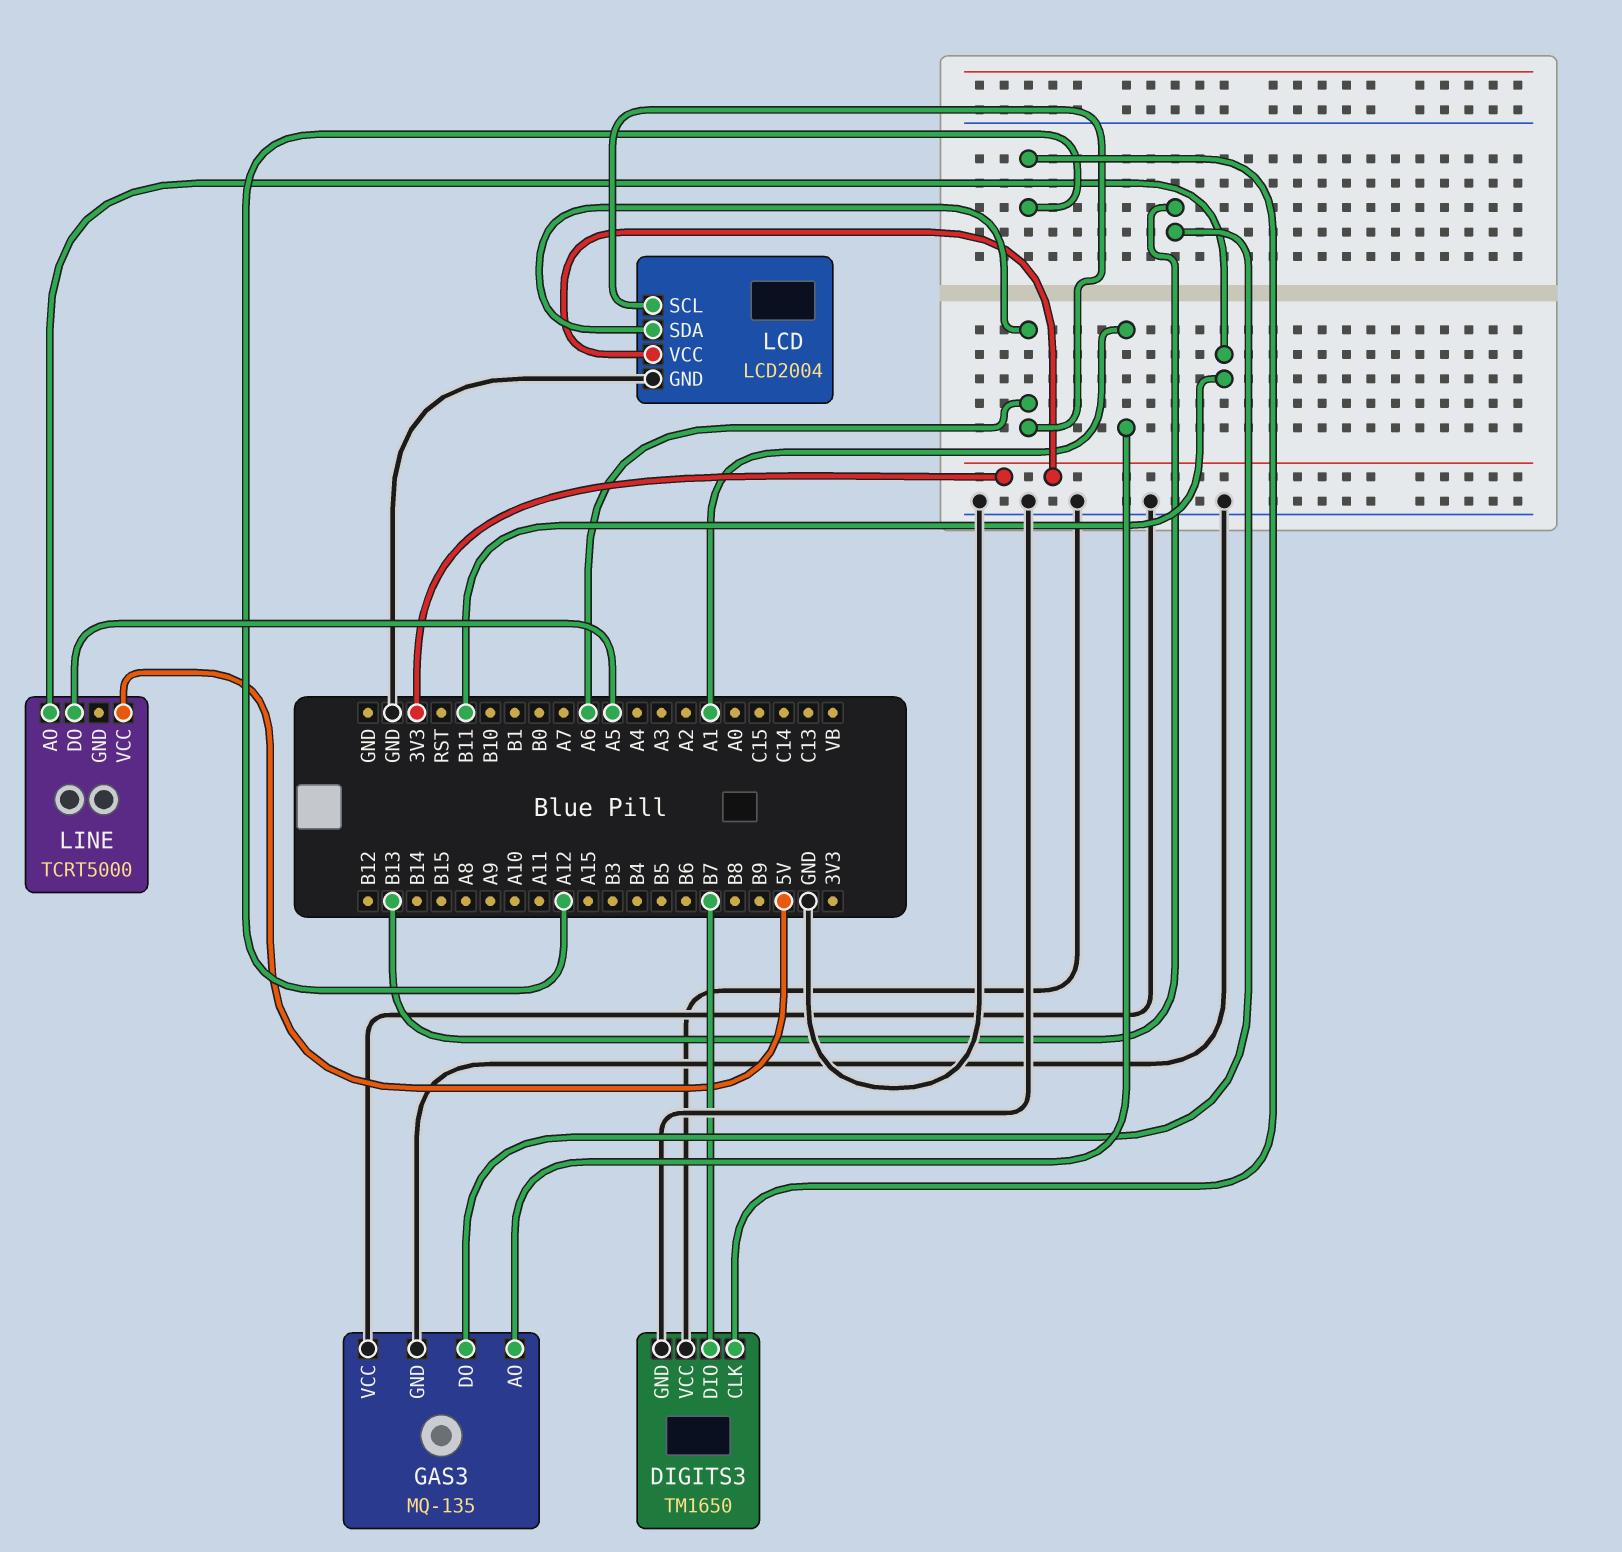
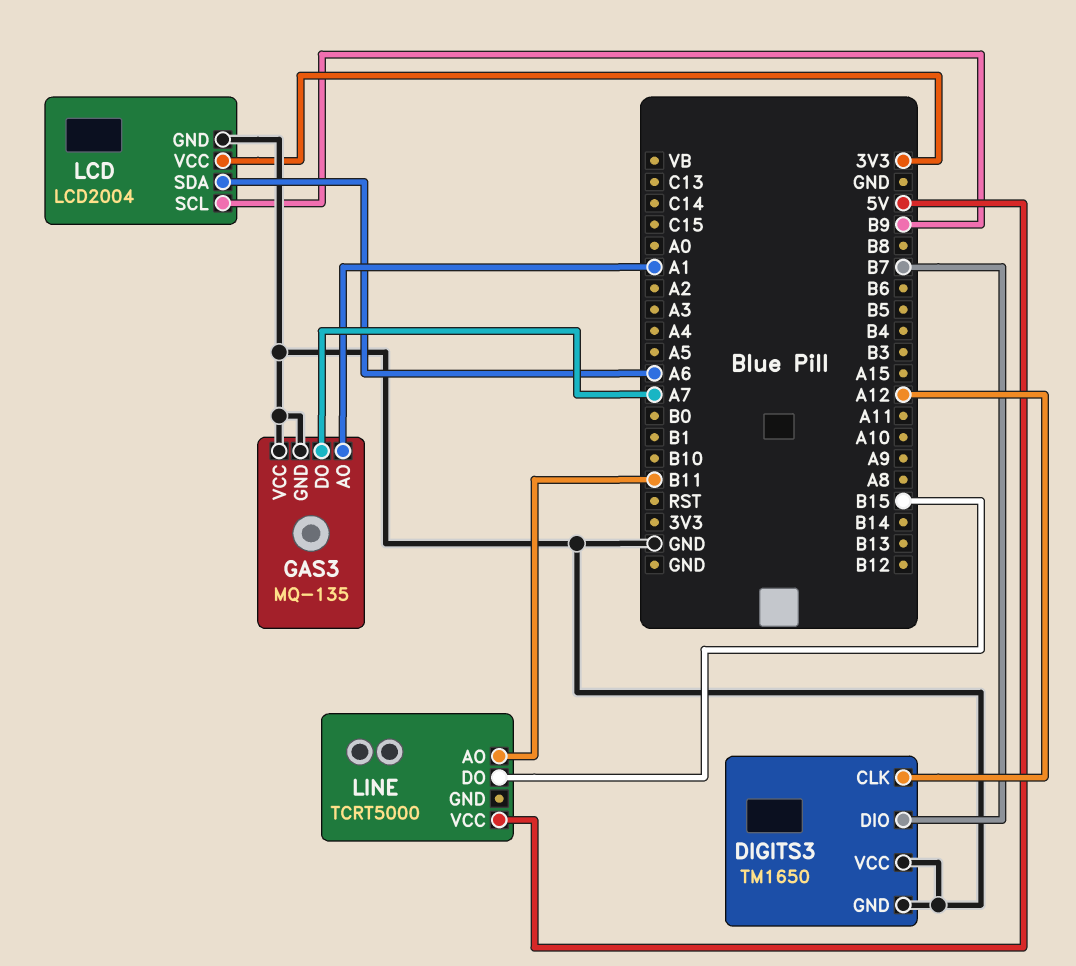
GAS3 pin DO: B13 -> A7
LCD pin SCL: A6 -> B9
LINE pin DO: A5 -> B15

